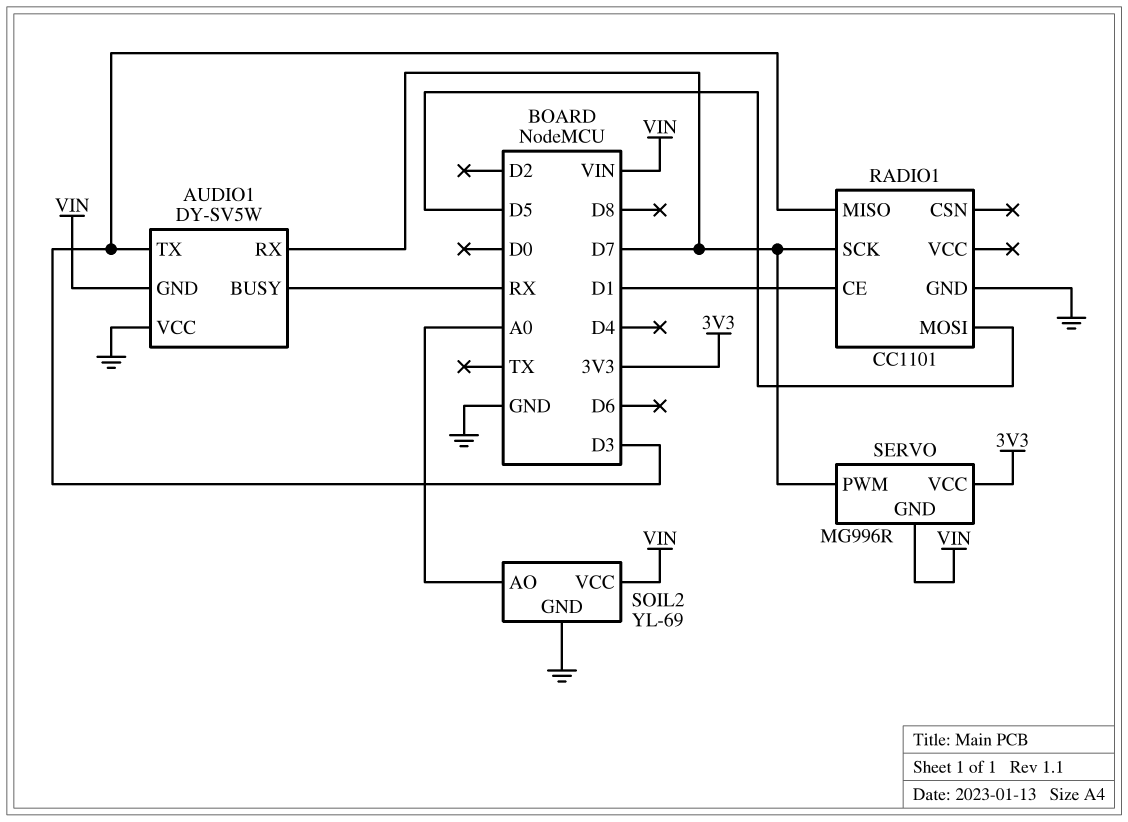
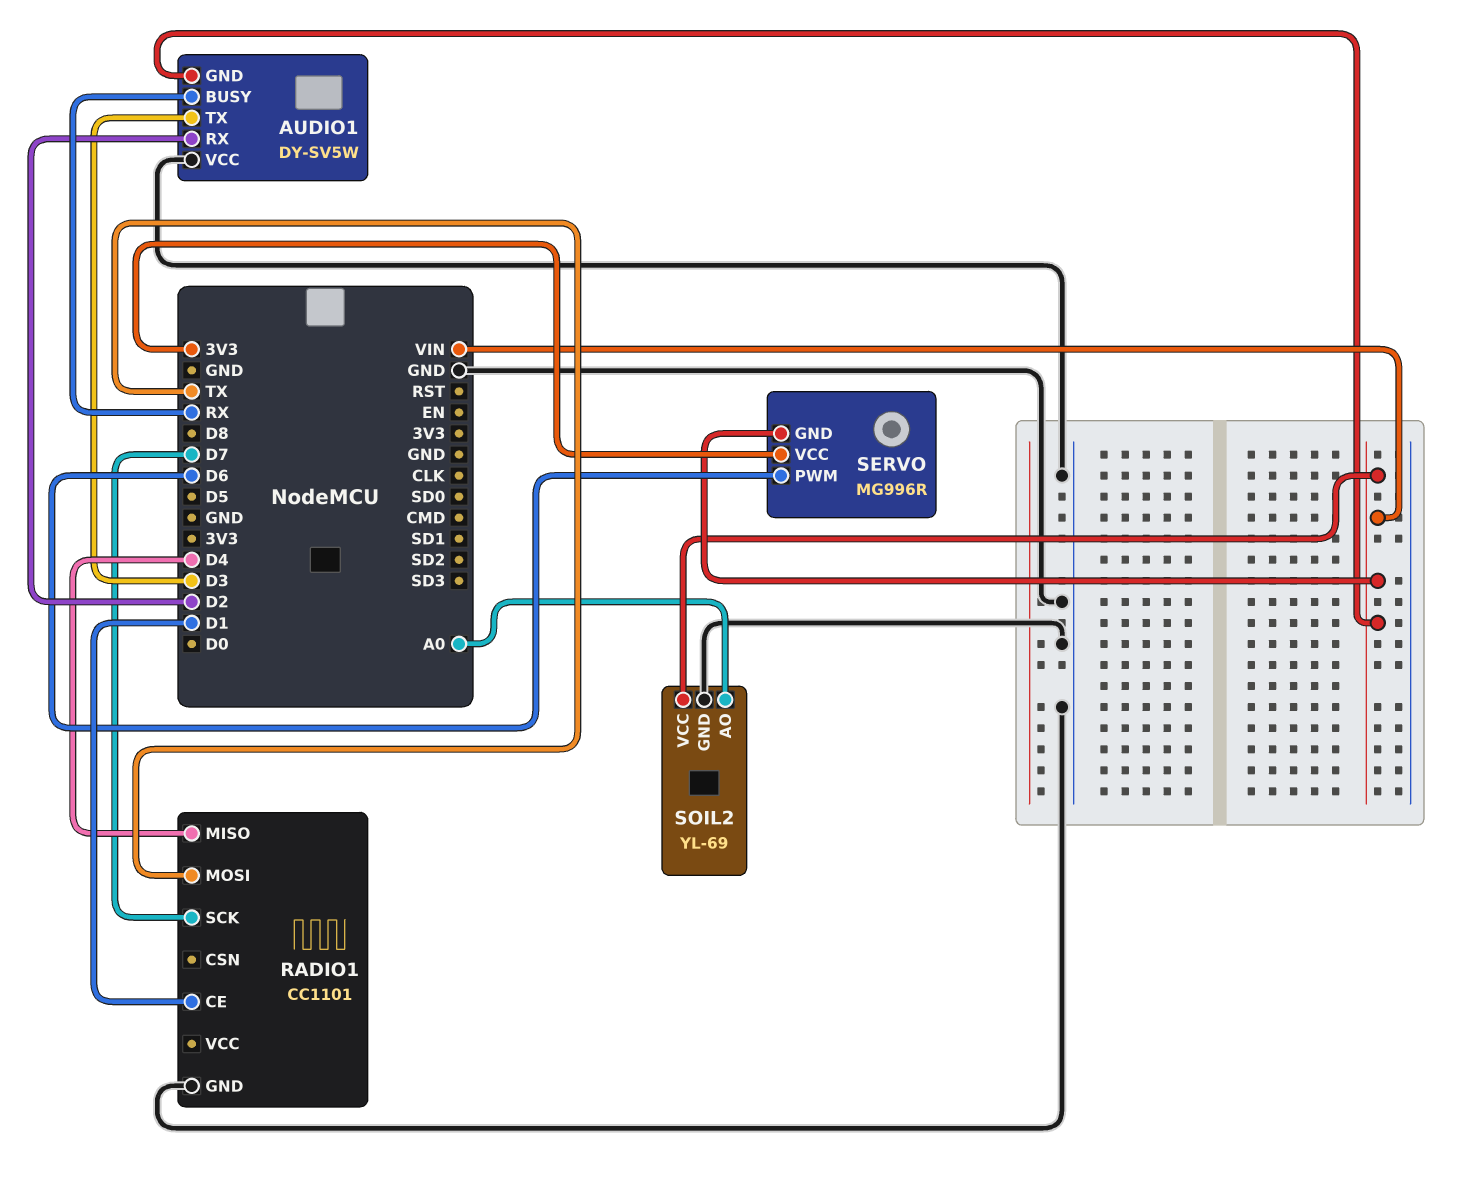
AUDIO1 pin RX: D7 -> D2
RADIO1 pin MISO: D3 -> D4
RADIO1 pin MOSI: D5 -> TX
SERVO pin PWM: D7 -> D6

